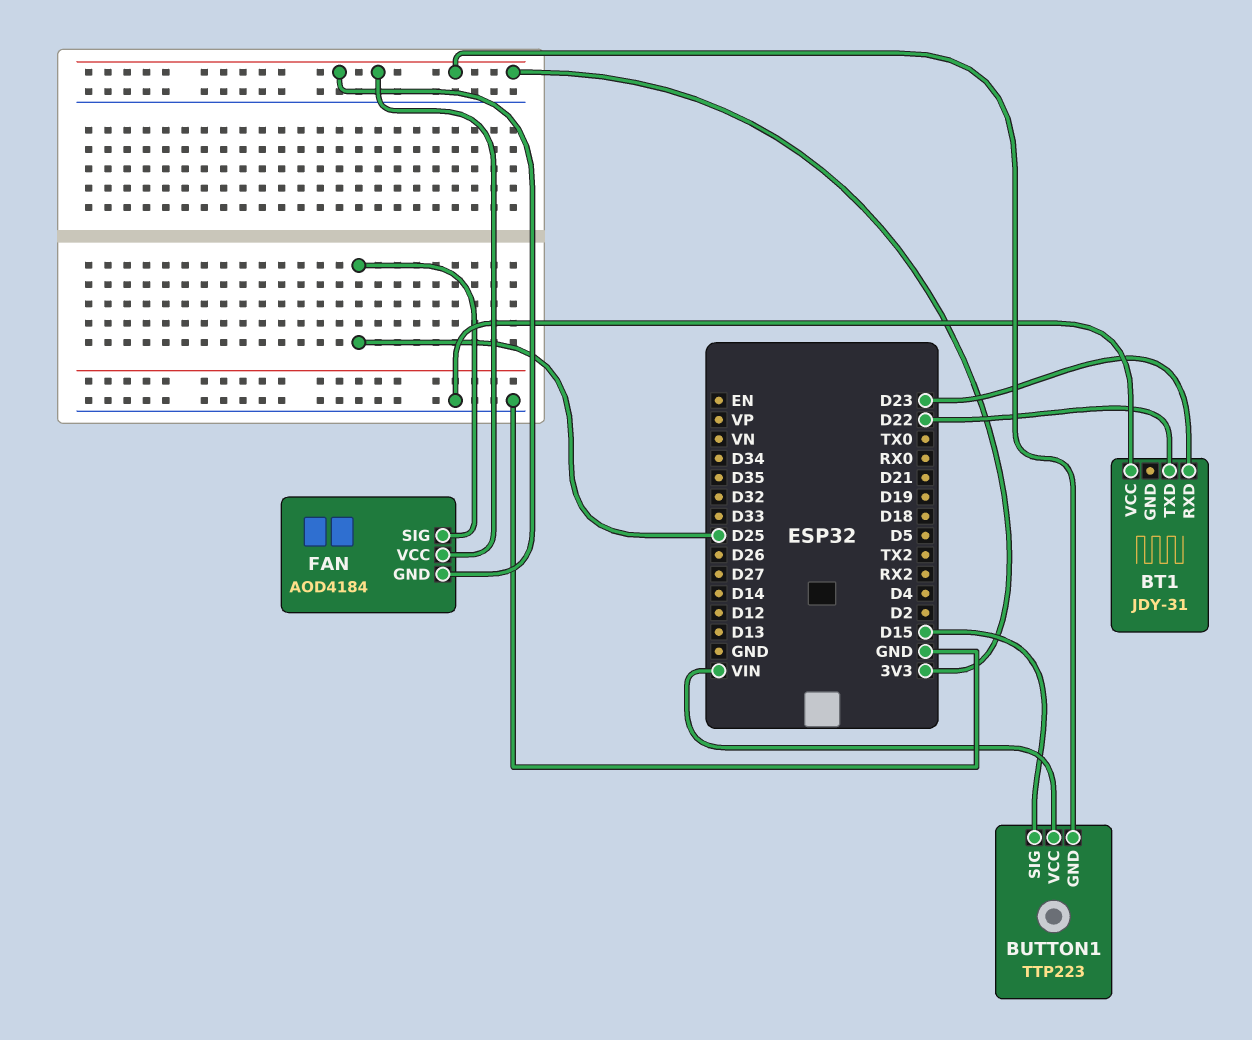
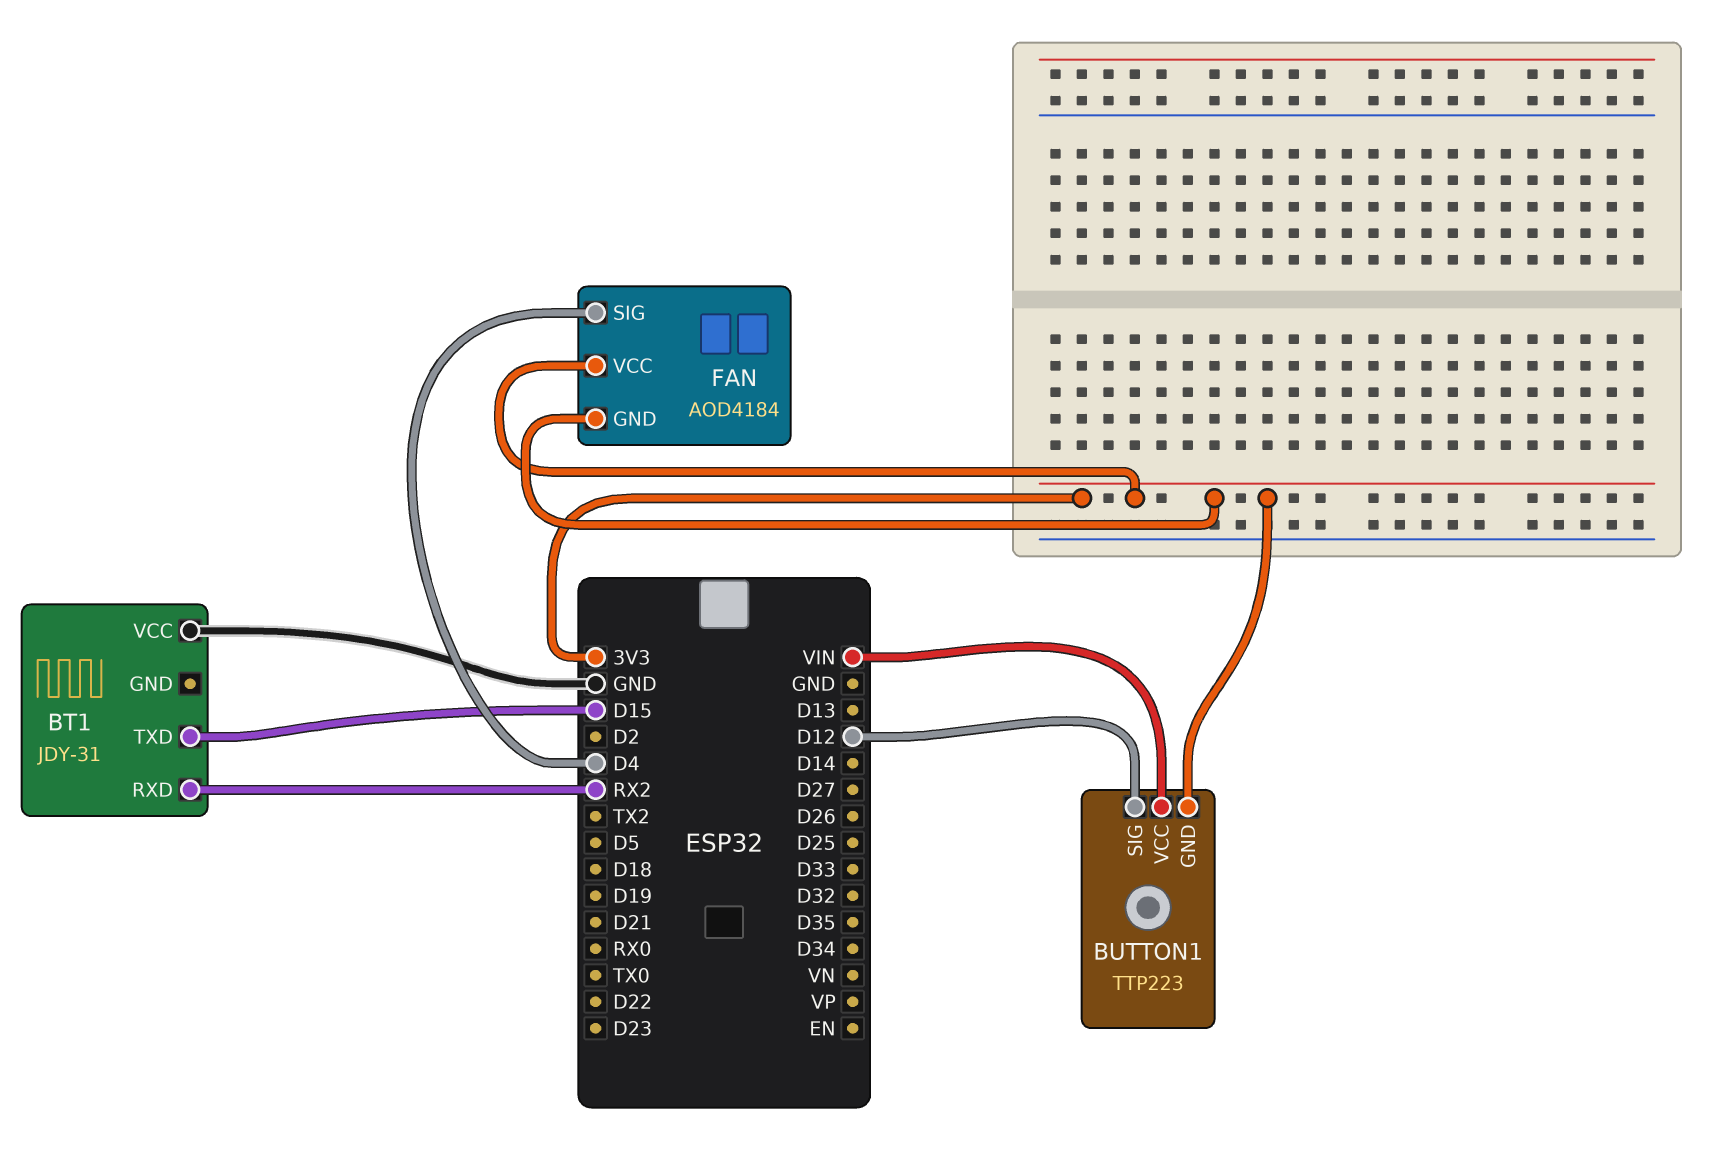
BT1 pin RXD: D23 -> RX2
BT1 pin TXD: D22 -> D15
BUTTON1 pin SIG: D15 -> D12
FAN pin SIG: D25 -> D4

